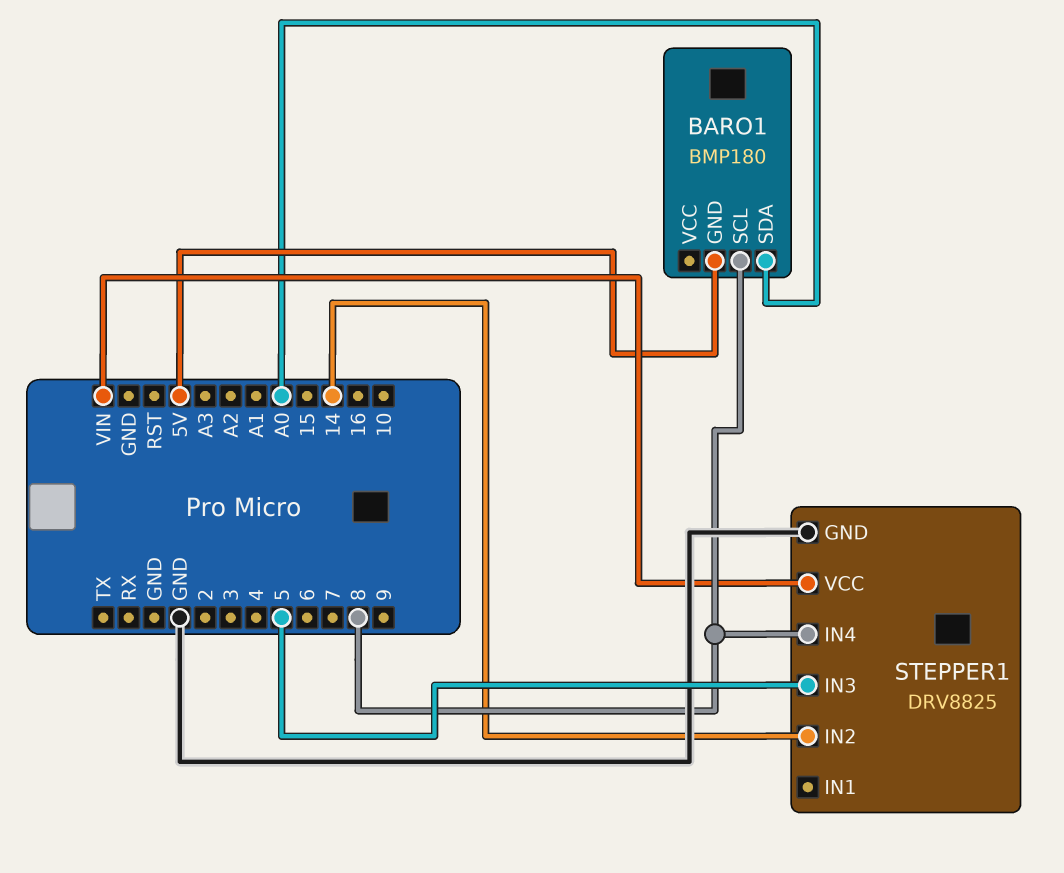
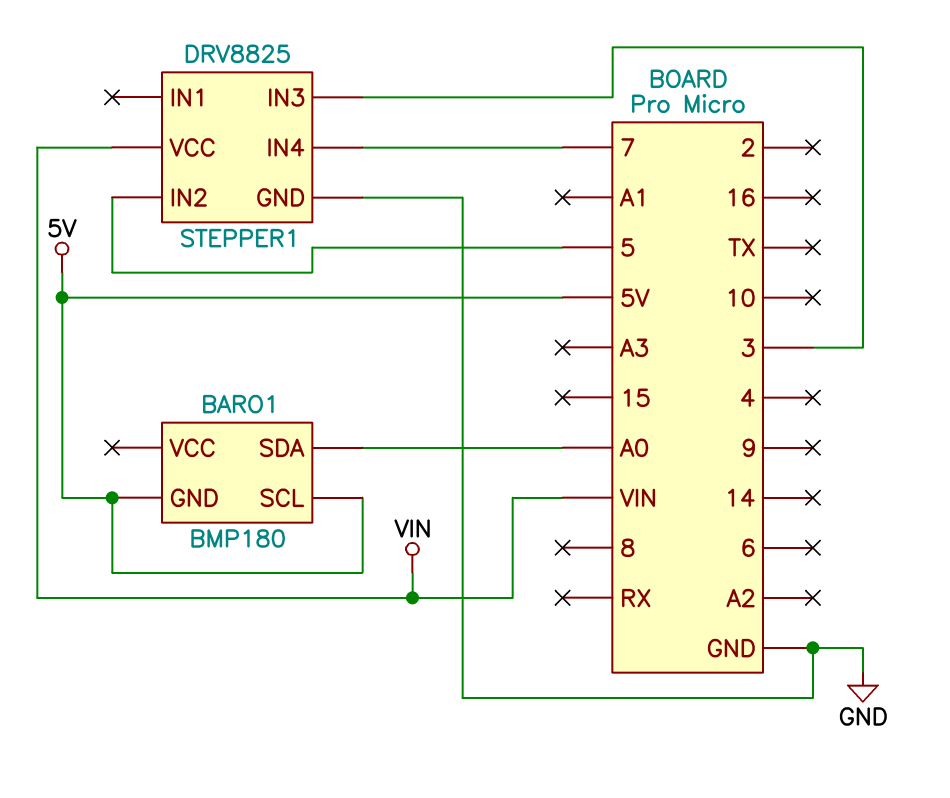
BARO1 pin SCL: 8 -> 5V
STEPPER1 pin IN2: 14 -> 5
STEPPER1 pin IN3: 5 -> 3
STEPPER1 pin IN4: 8 -> 7

